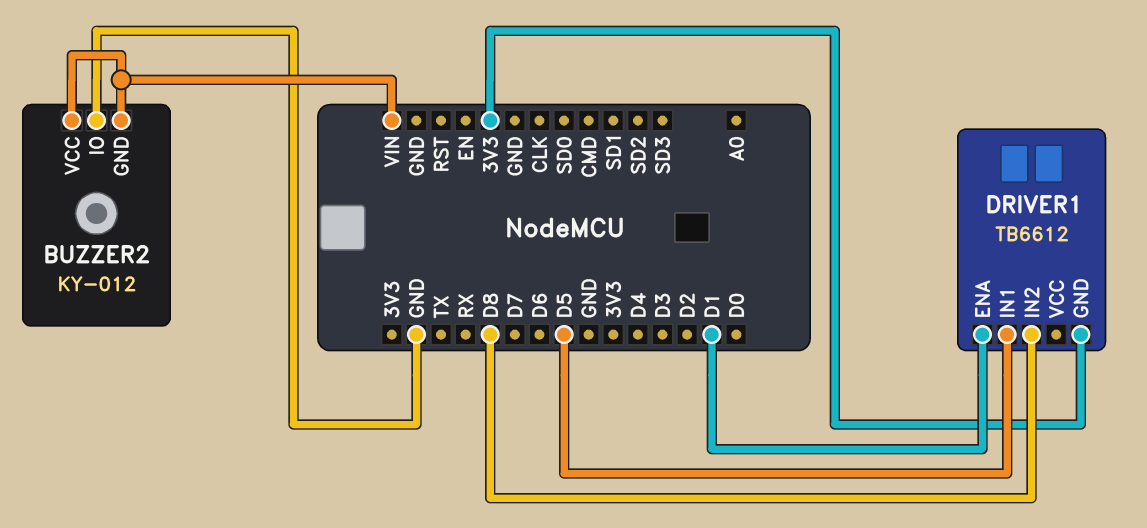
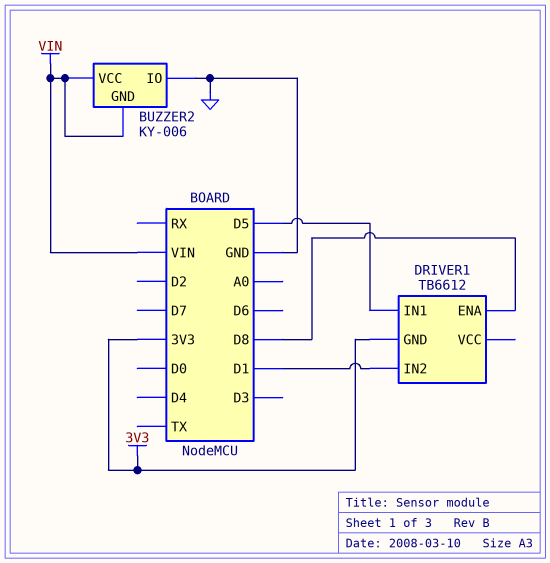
BUZZER2: KY-012 -> KY-006
DRIVER1 pin ENA: D1 -> D8
DRIVER1 pin IN2: D8 -> D1

